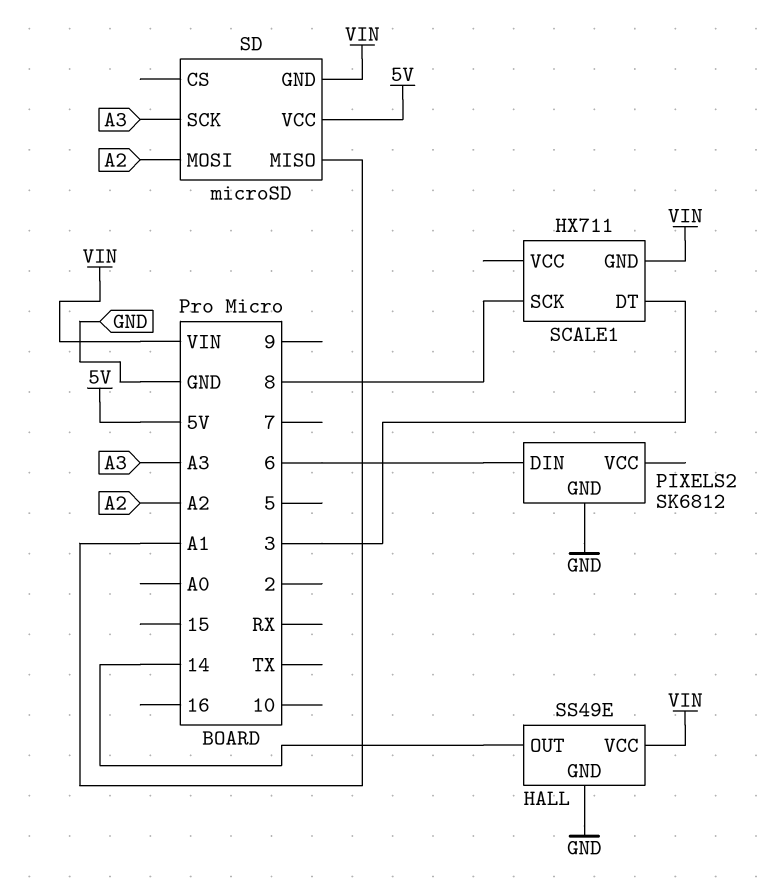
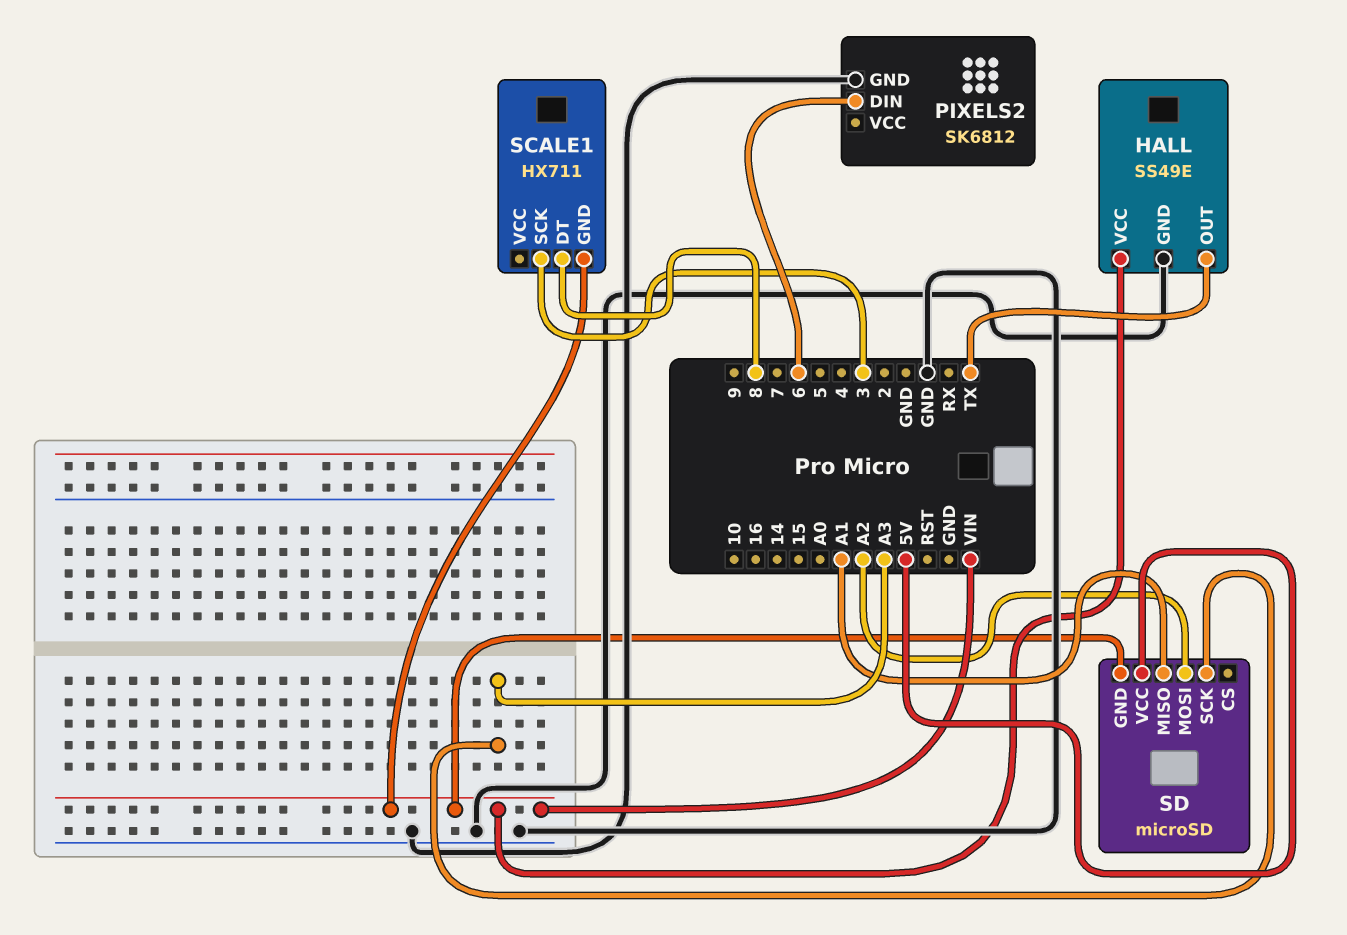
HALL pin OUT: 14 -> TX
SCALE1 pin DT: 3 -> 8
SCALE1 pin SCK: 8 -> 3

